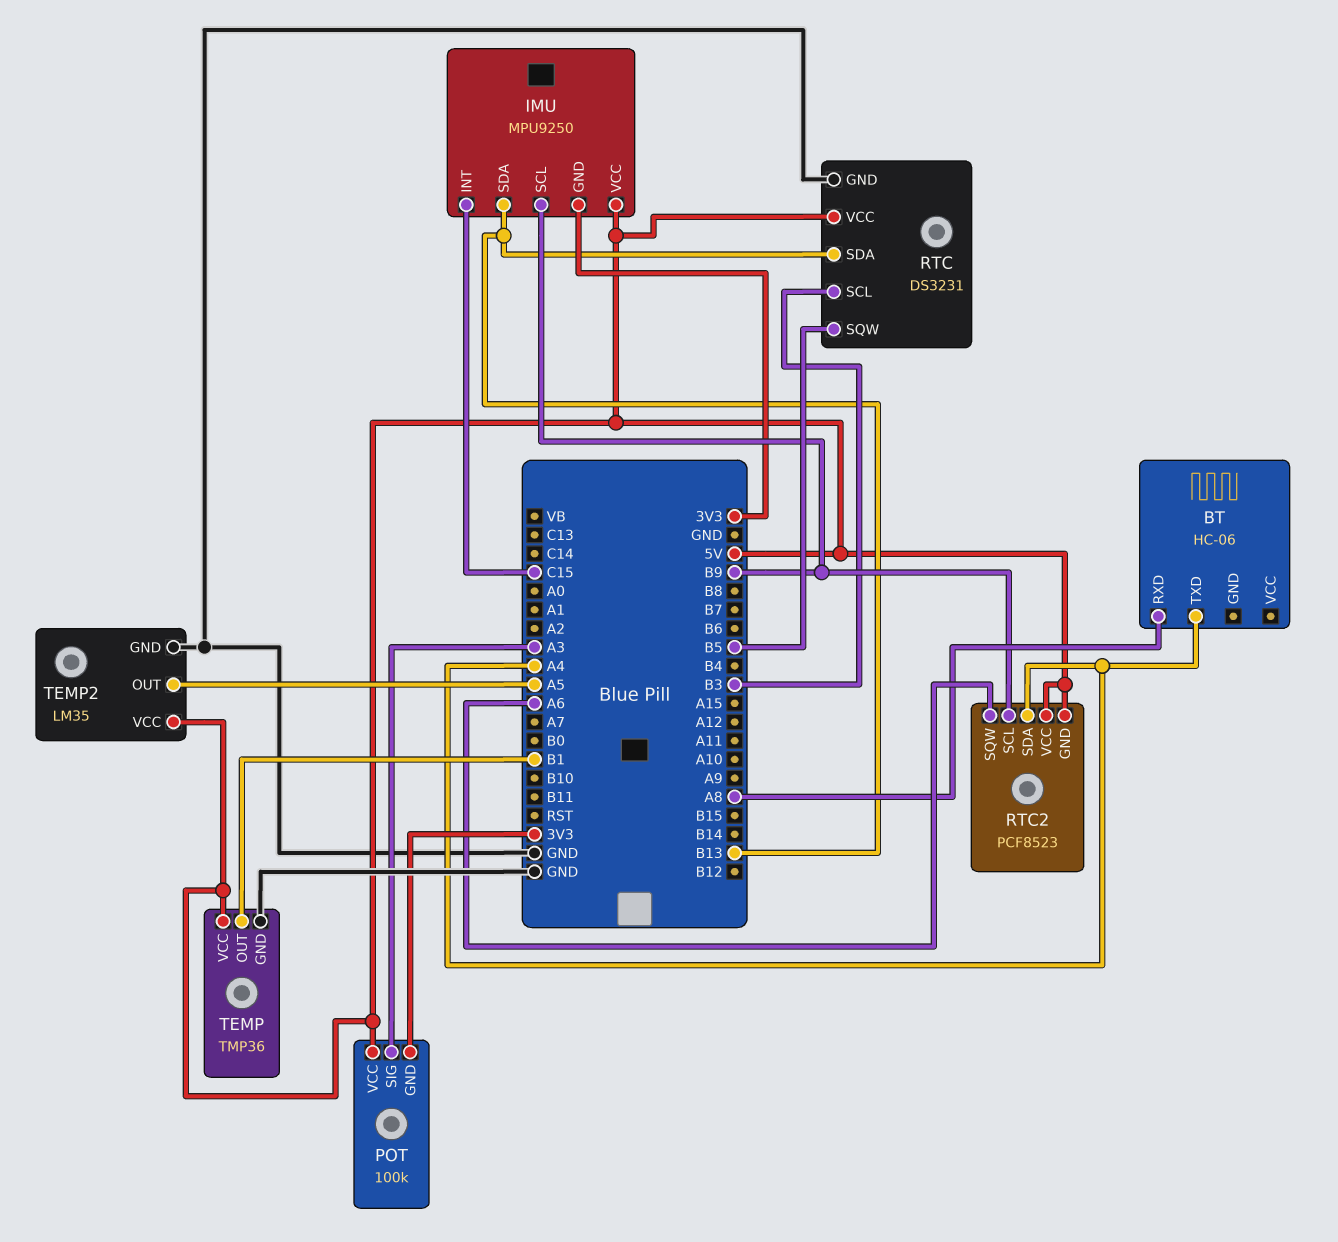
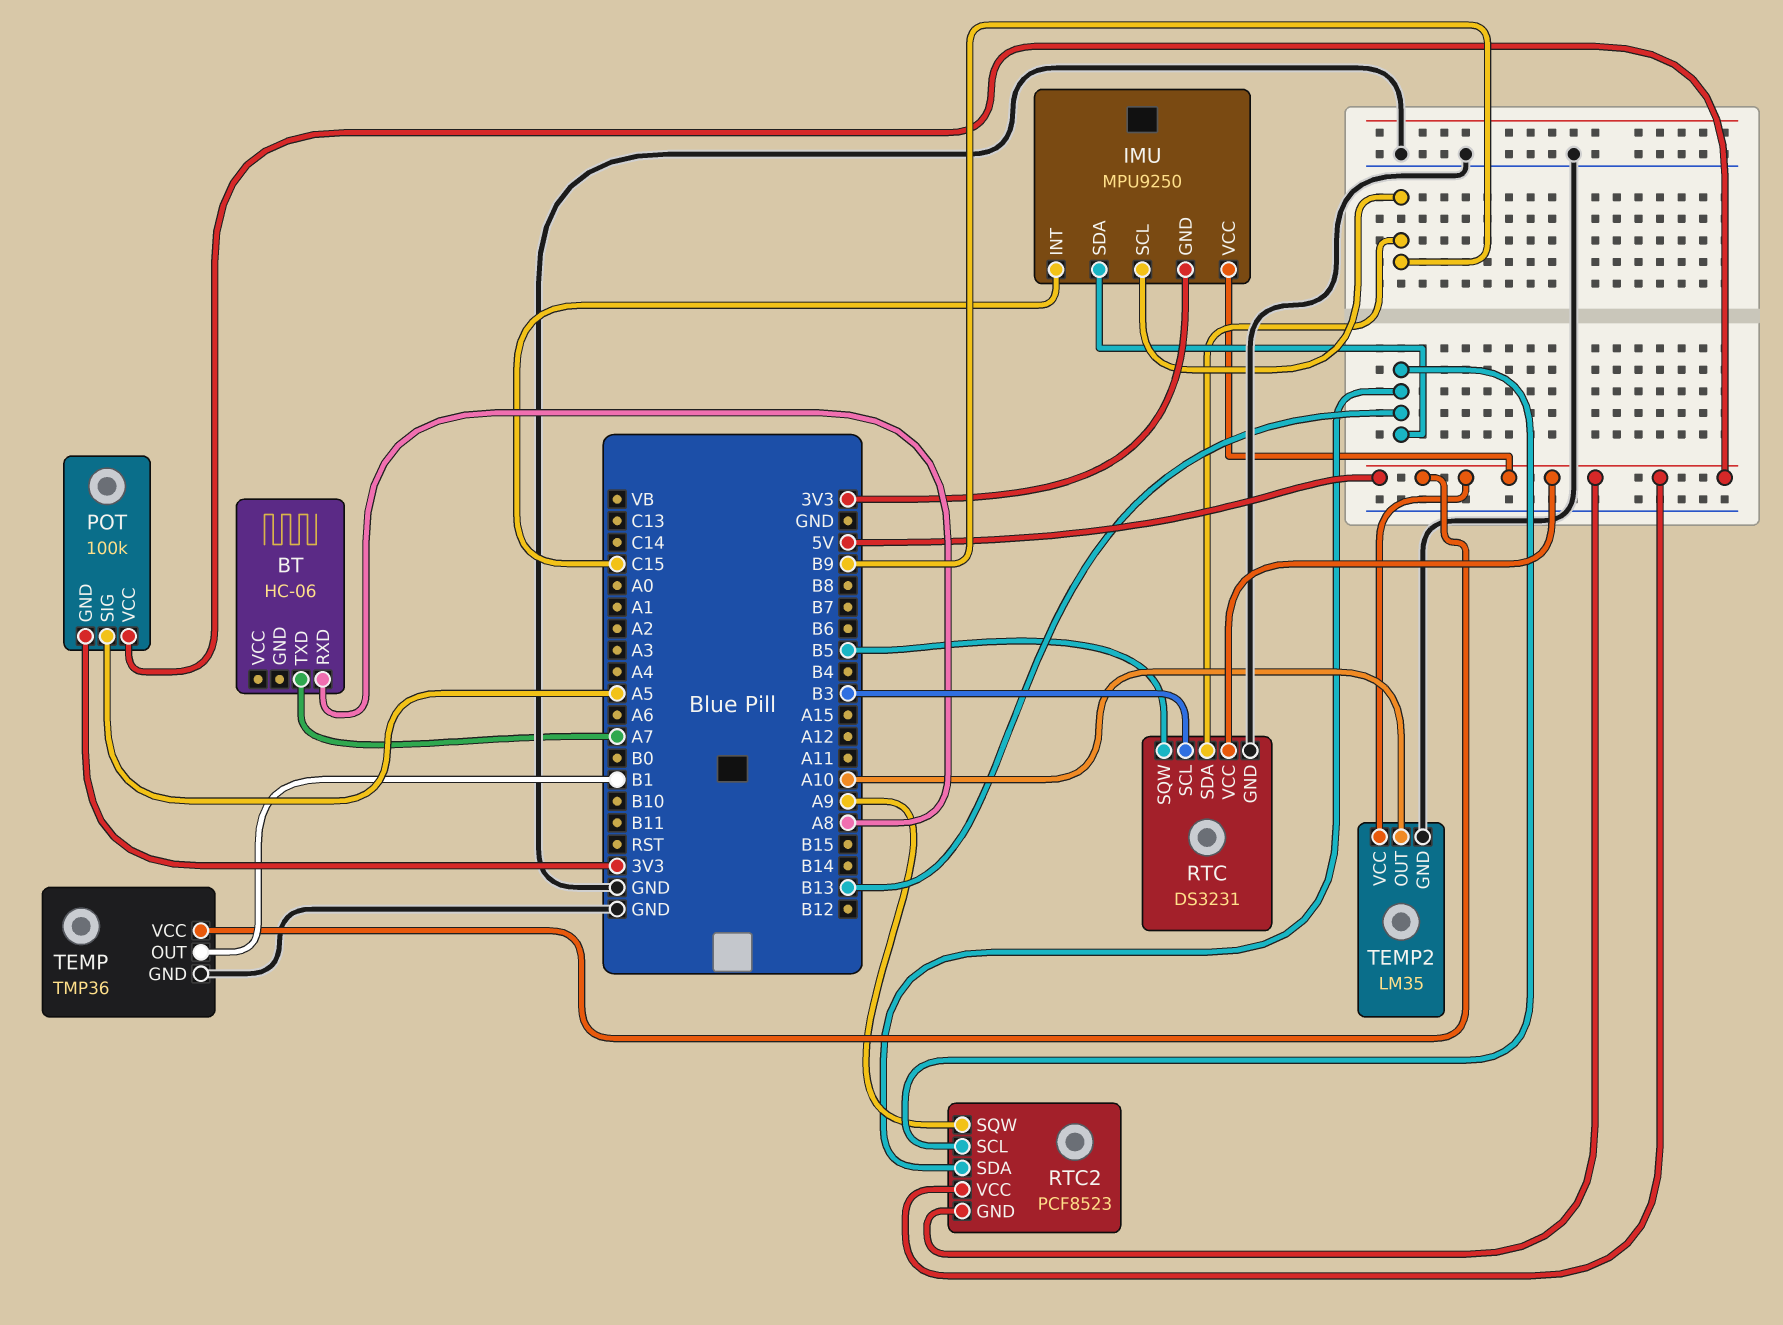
BT pin TXD: A4 -> A7
POT pin SIG: A3 -> A5
RTC pin SDA: B13 -> B9
RTC2 pin SCL: B9 -> B13
RTC2 pin SDA: A4 -> B13
RTC2 pin SQW: A6 -> A9
TEMP2 pin OUT: A5 -> A10

